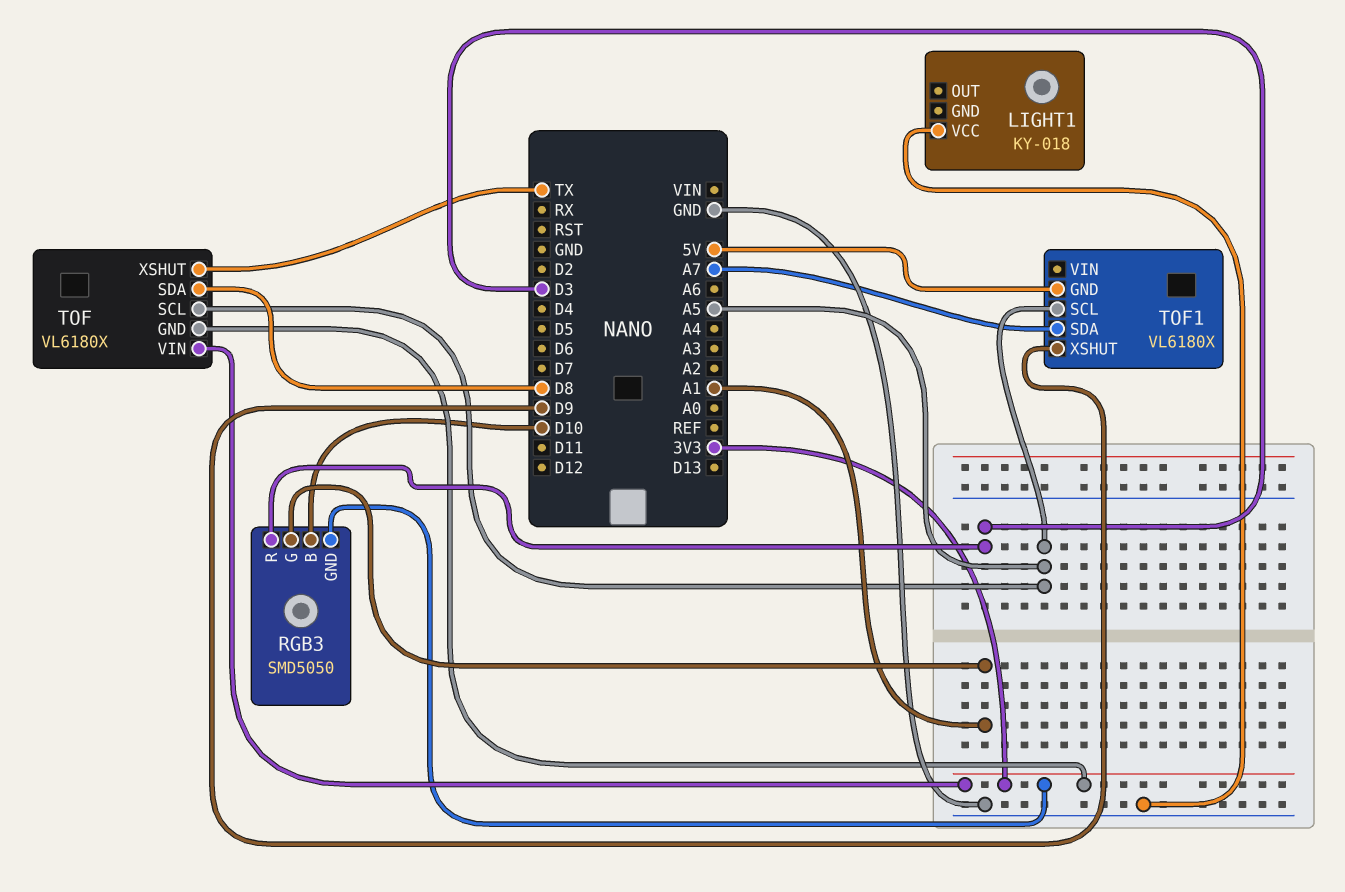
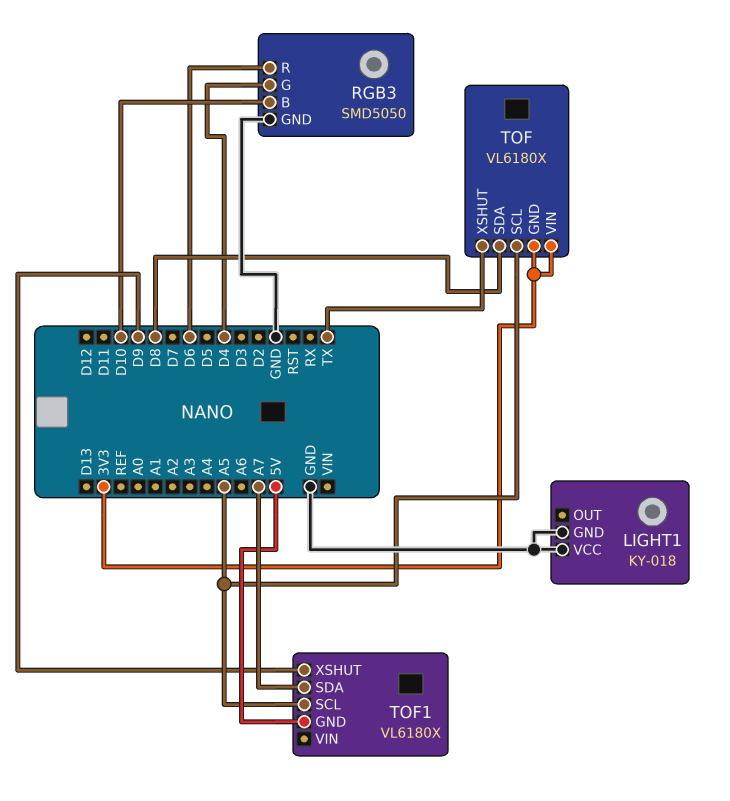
LIGHT1 pin GND: none -> GND
RGB3 pin G: A1 -> D4
RGB3 pin GND: 3V3 -> GND
RGB3 pin R: D3 -> D6

